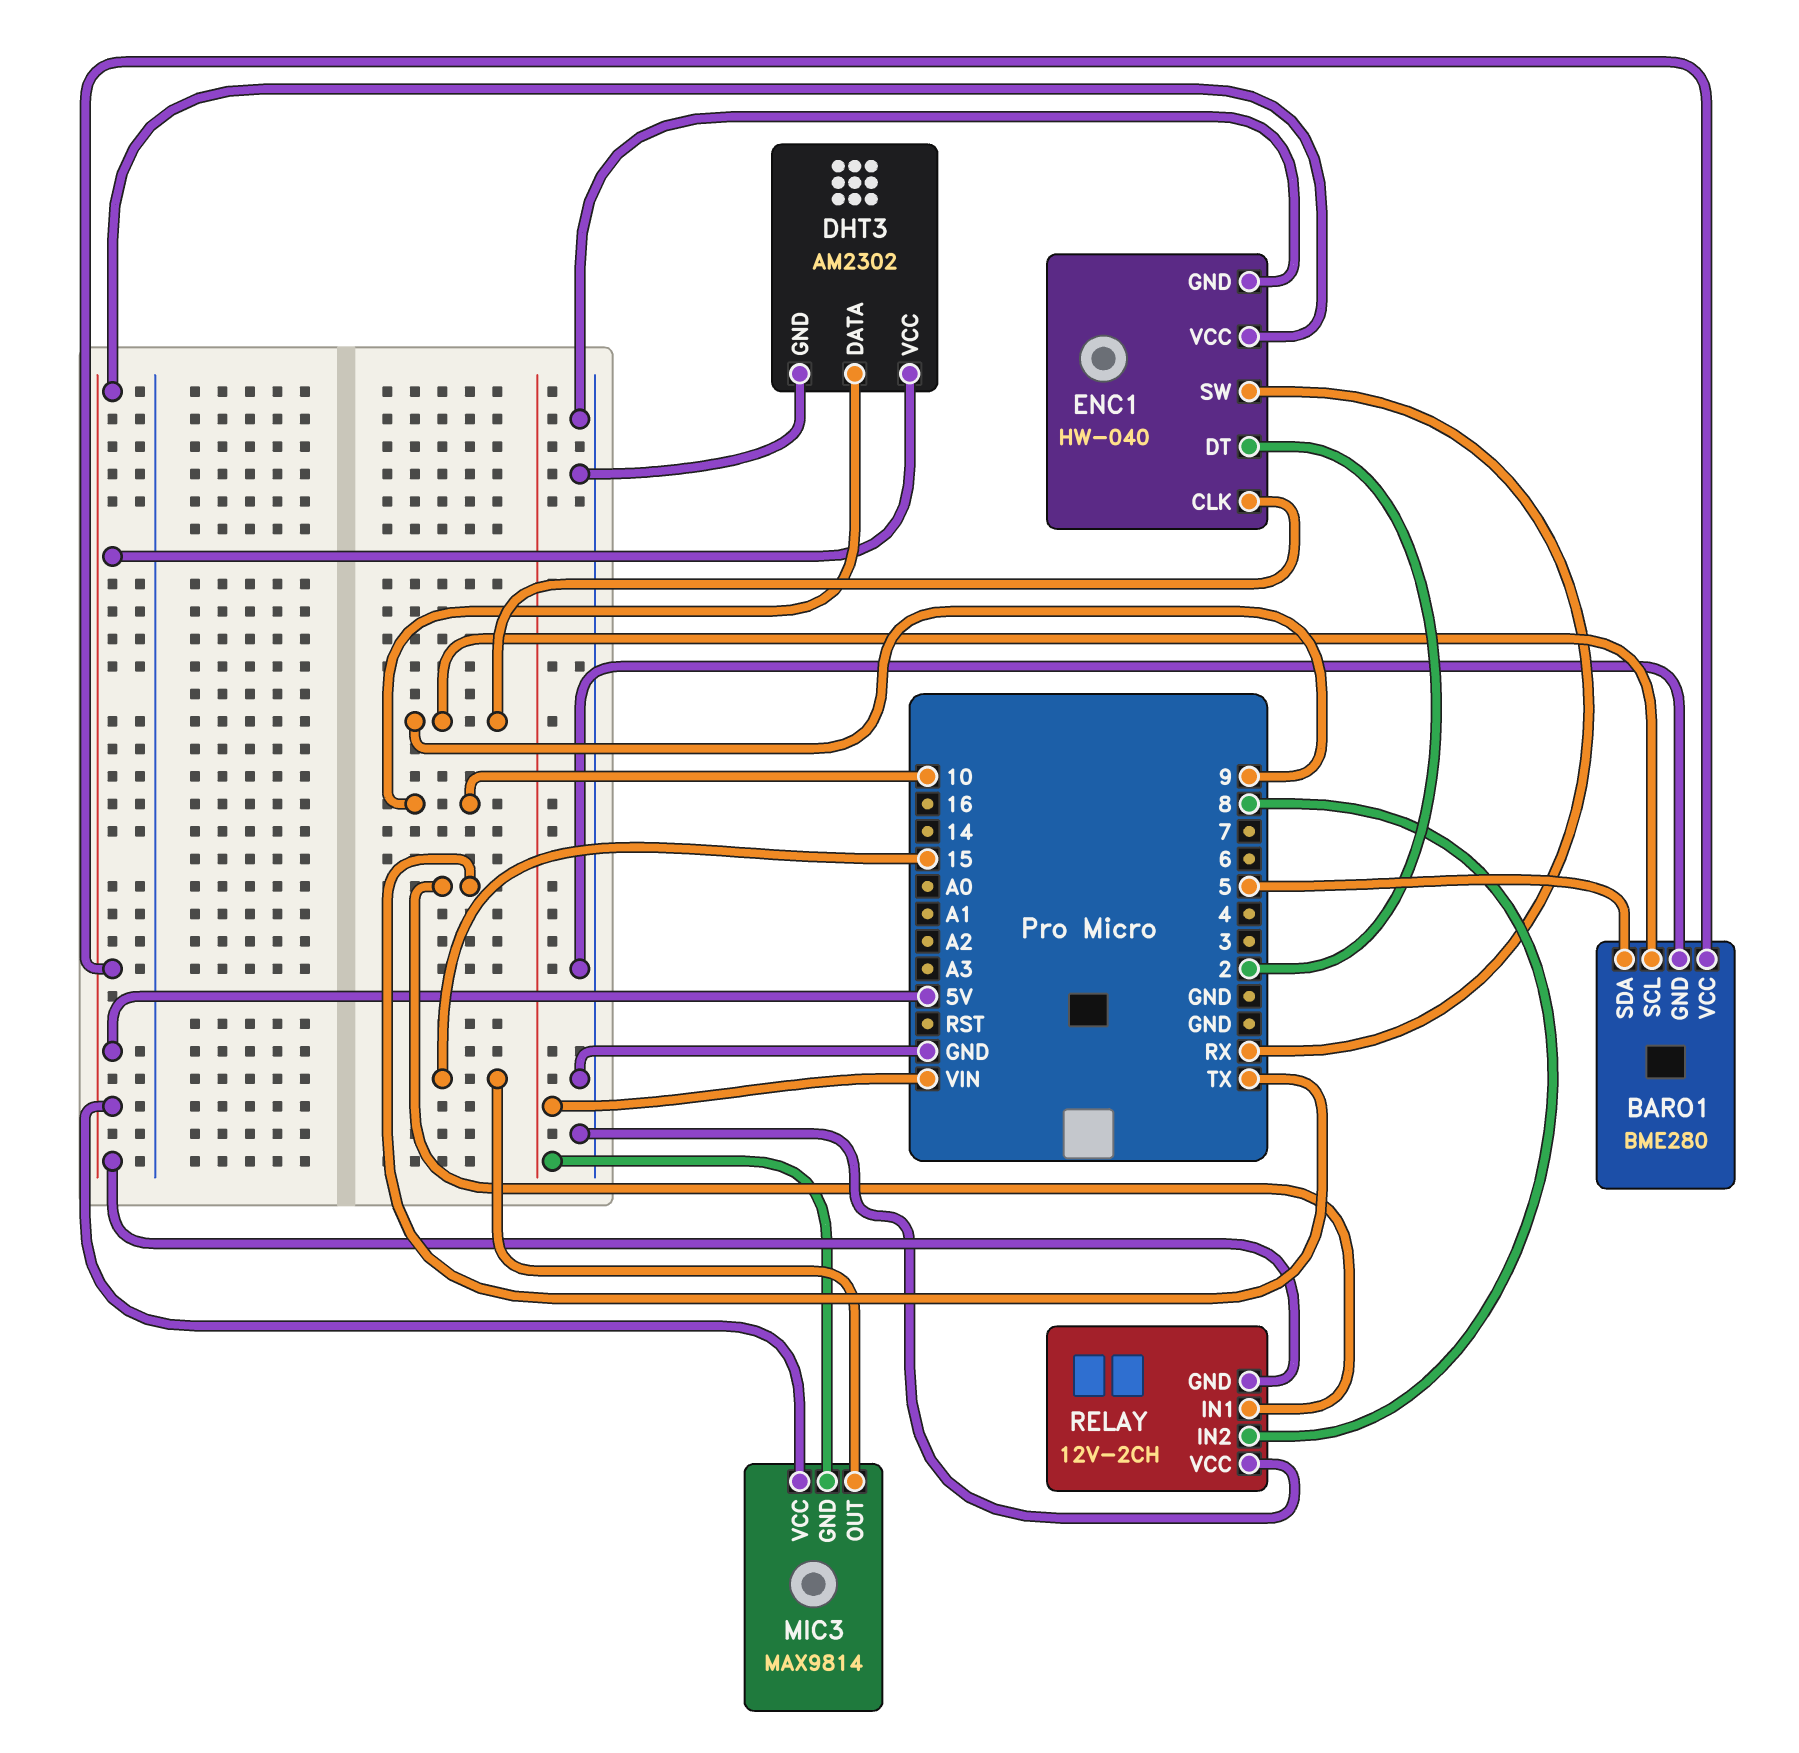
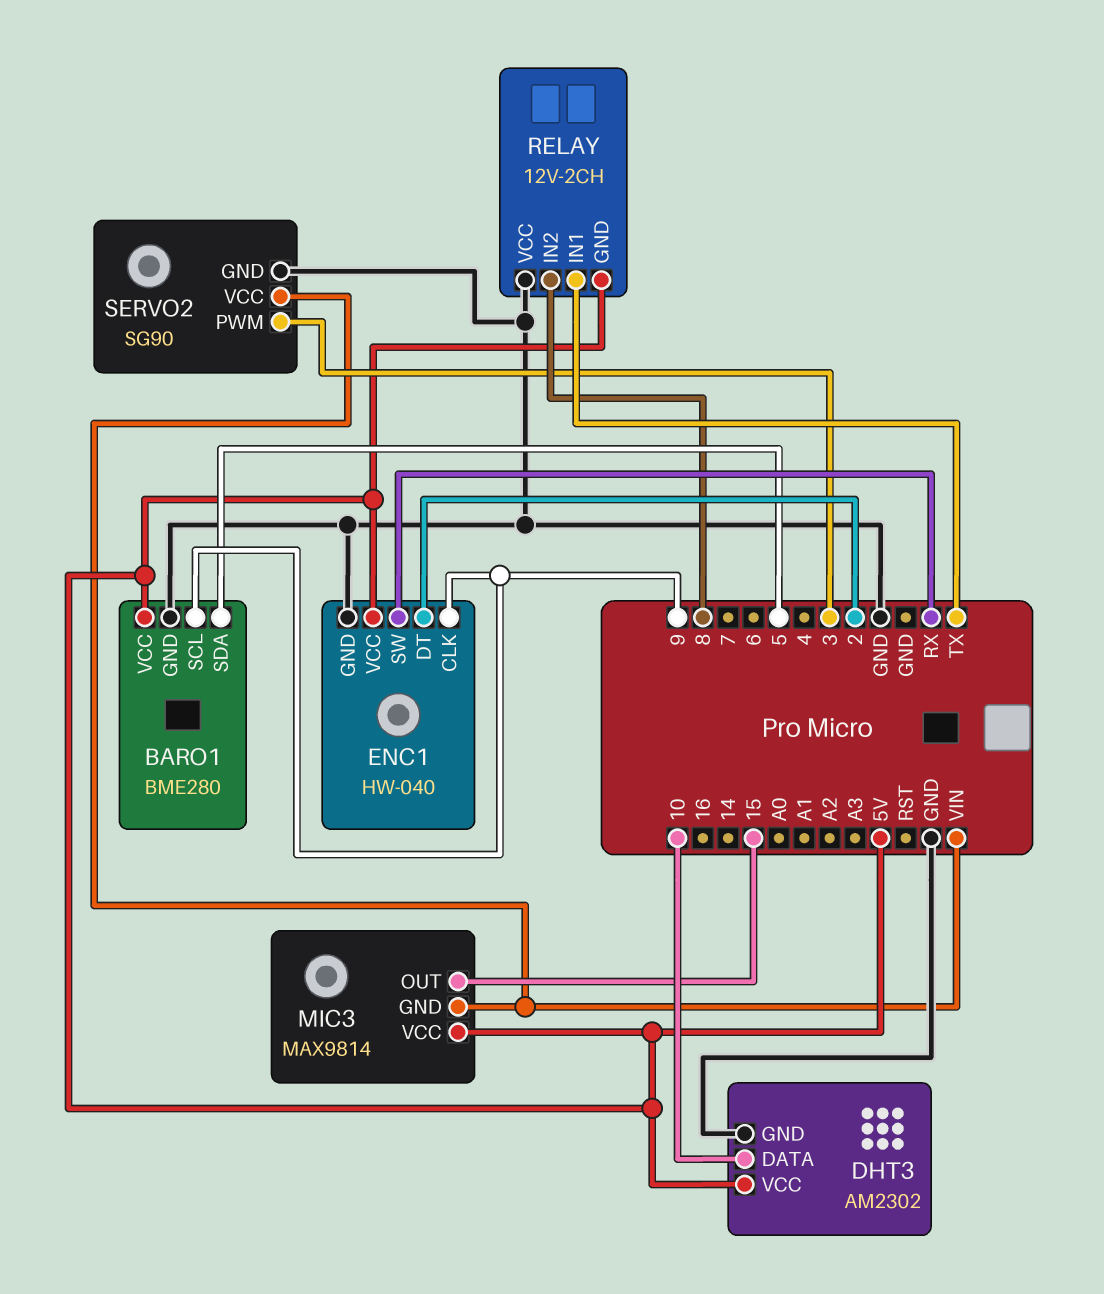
SERVO2: none -> SG90
SERVO2 pin GND: none -> GND
SERVO2 pin PWM: none -> 3
SERVO2 pin VCC: none -> VIN

